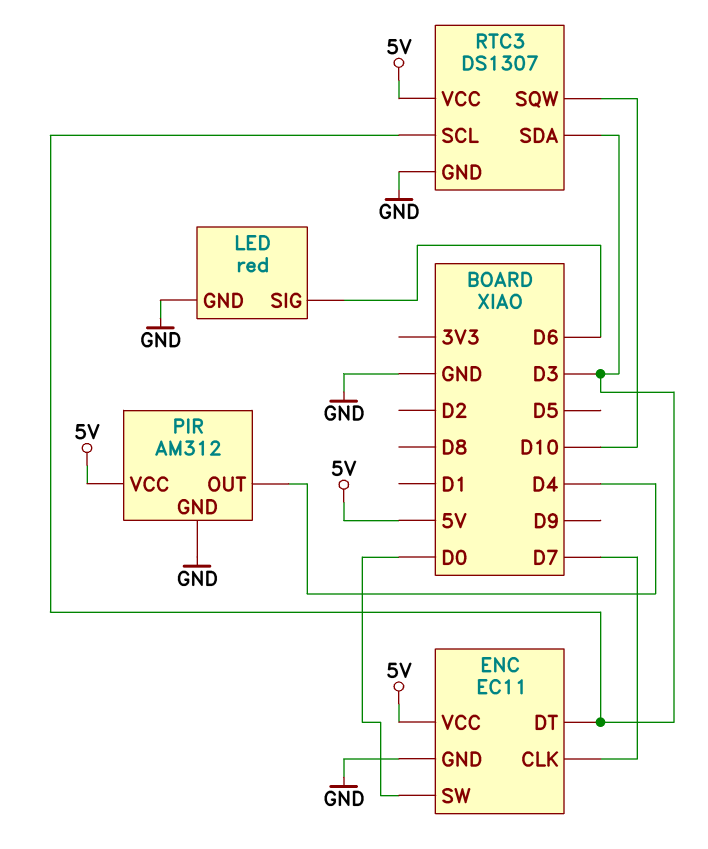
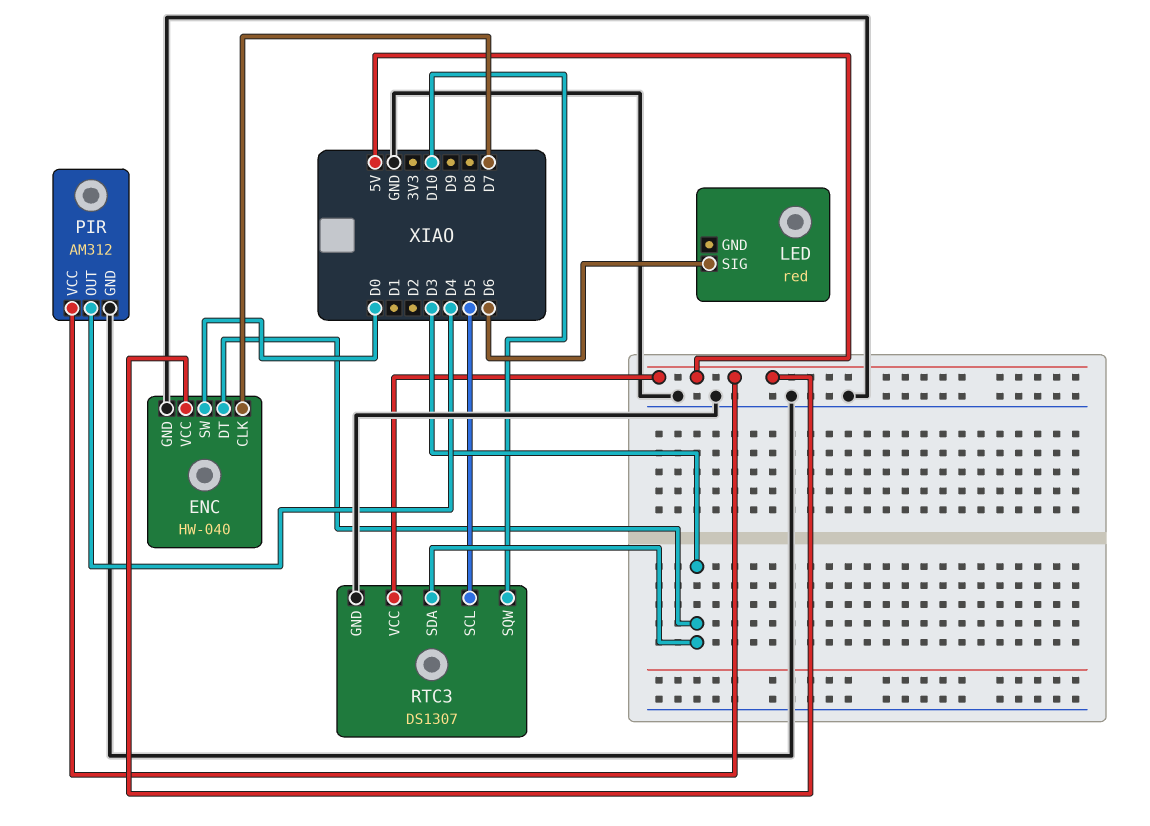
ENC: EC11 -> HW-040
LED pin GND: GND -> none
RTC3 pin SCL: D3 -> D5

